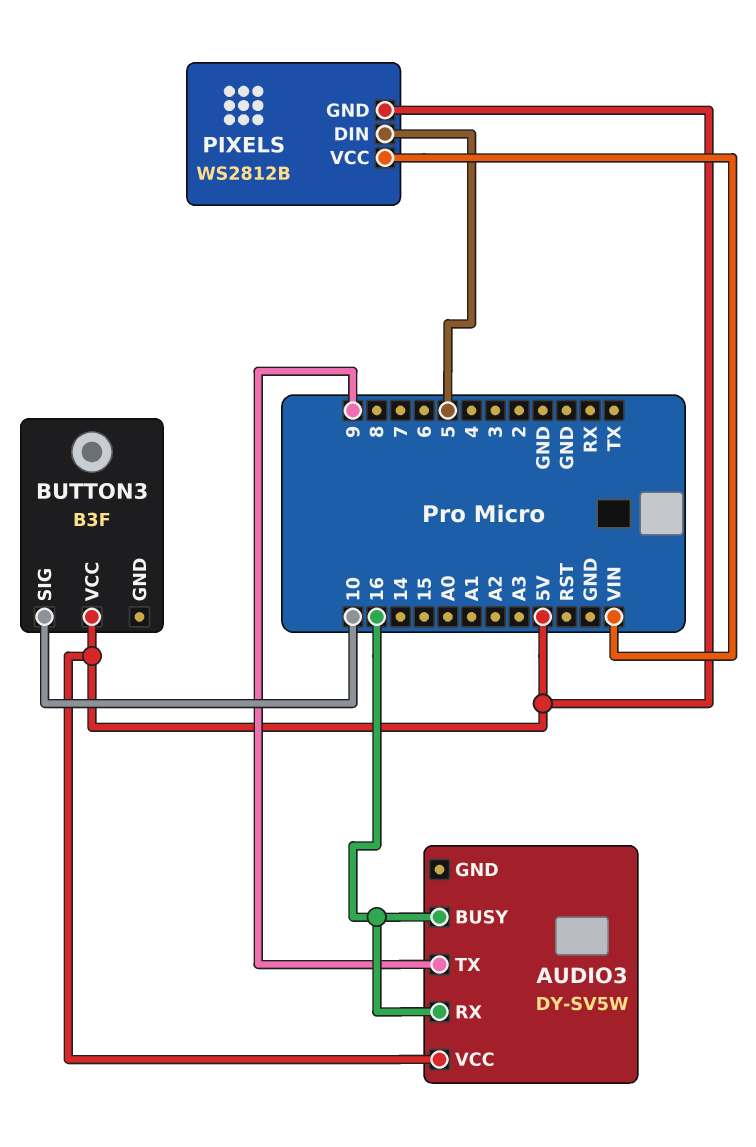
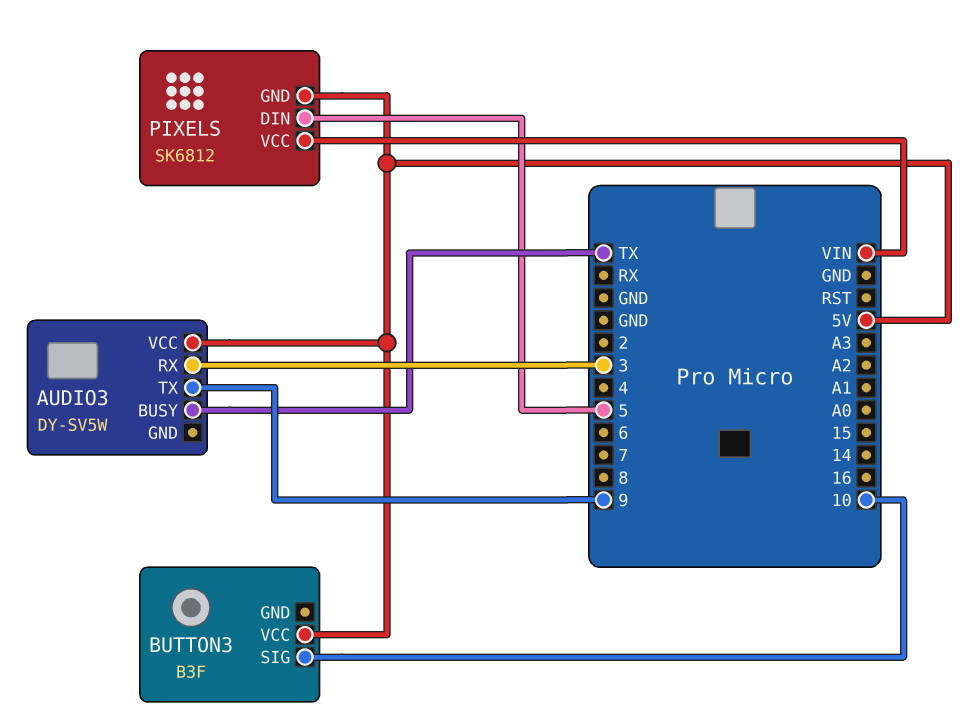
AUDIO3 pin BUSY: 16 -> TX
AUDIO3 pin RX: 16 -> 3
PIXELS: WS2812B -> SK6812

